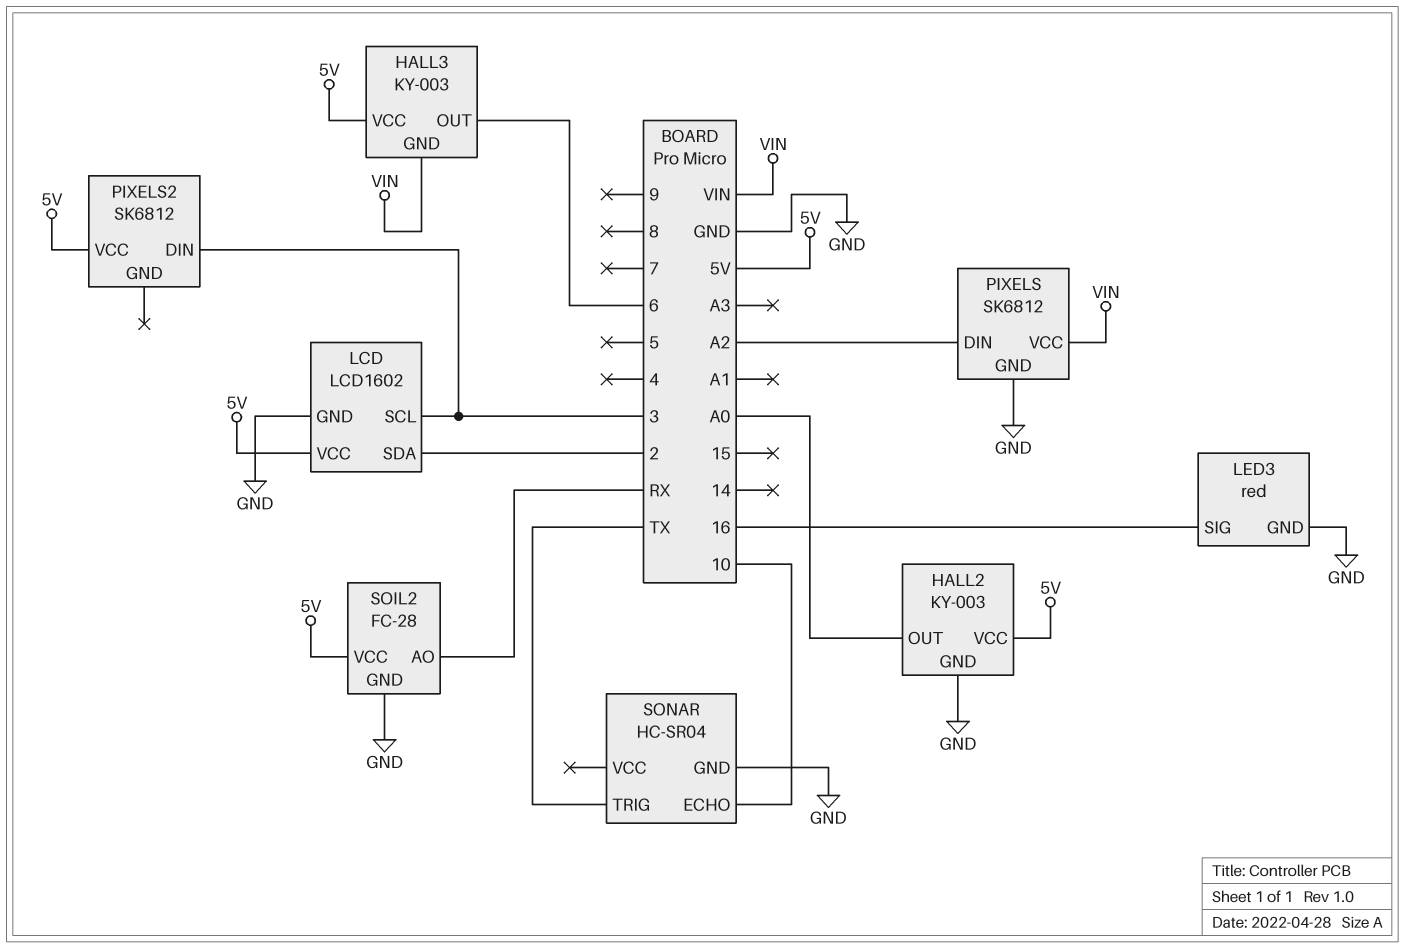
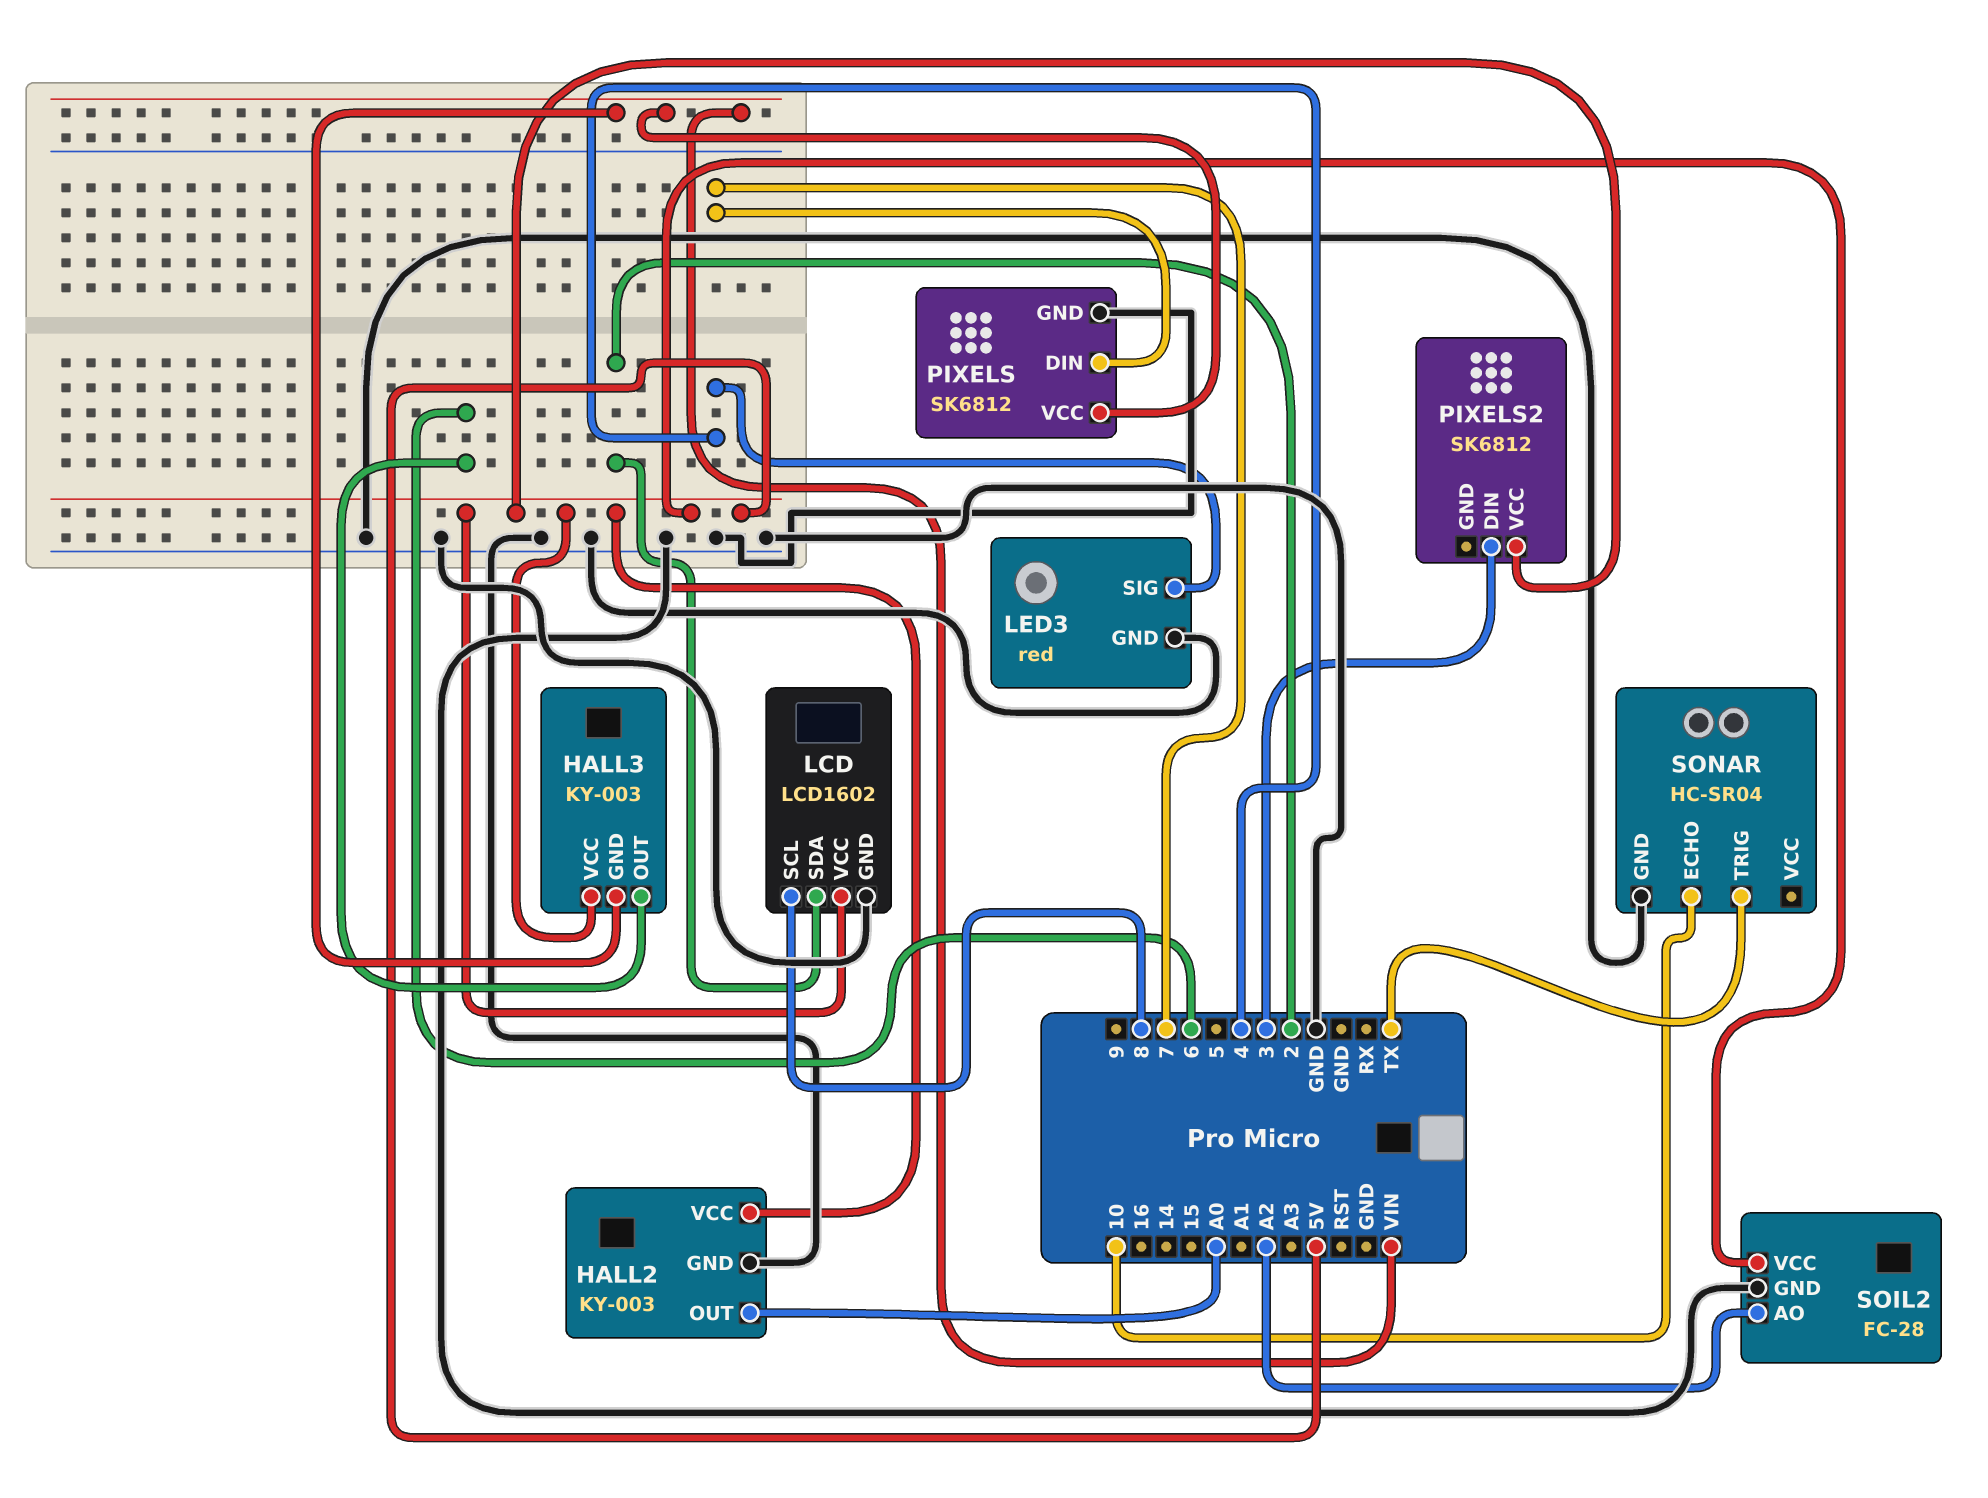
LCD pin SCL: 3 -> 8
LED3 pin SIG: 16 -> 4
PIXELS pin DIN: A2 -> 7
SOIL2 pin AO: RX -> A2

